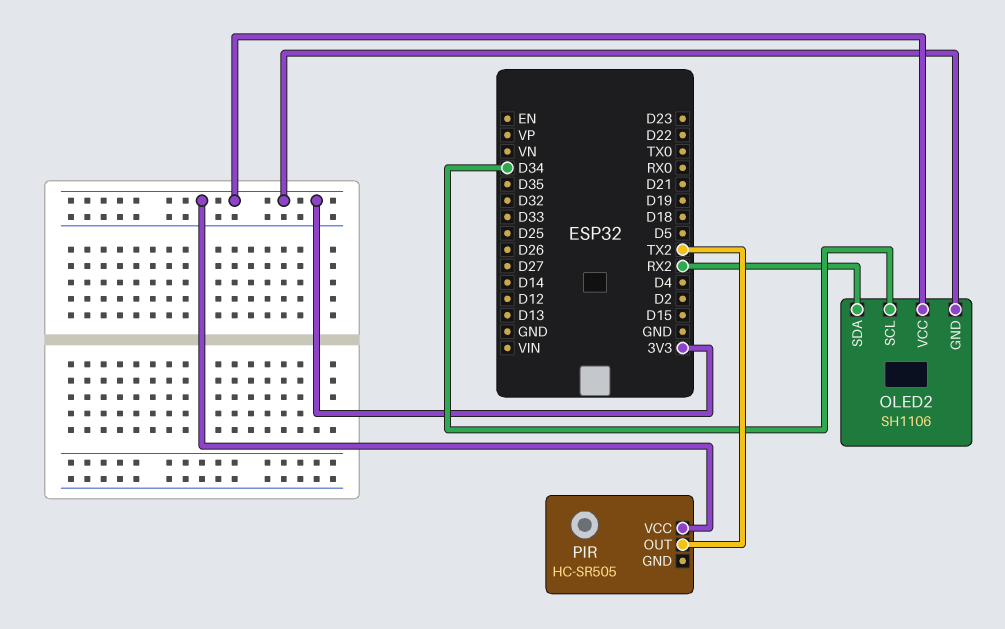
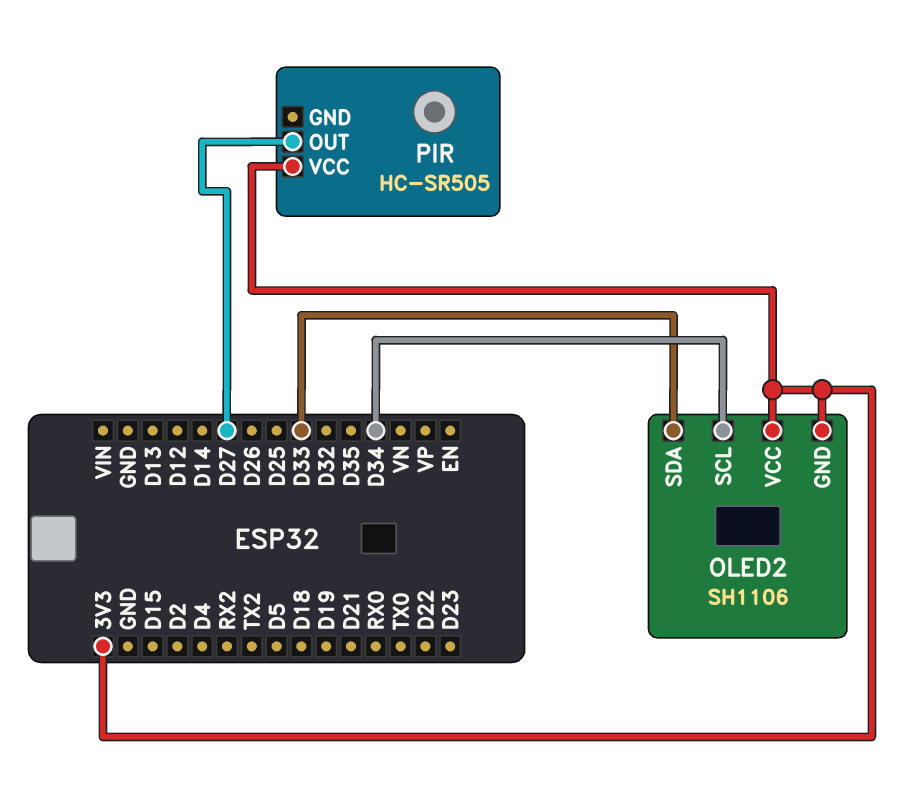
OLED2 pin SDA: RX2 -> D33
PIR pin OUT: TX2 -> D27

